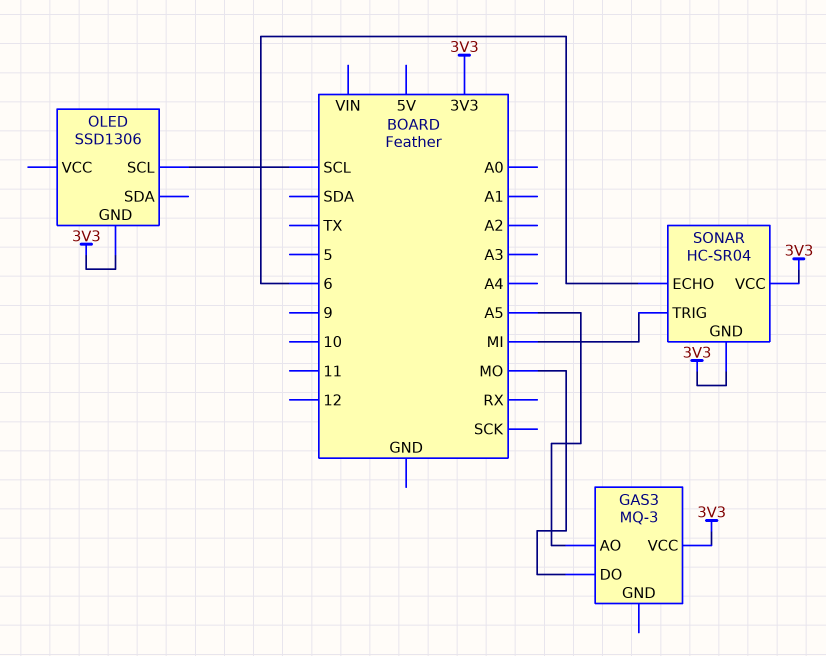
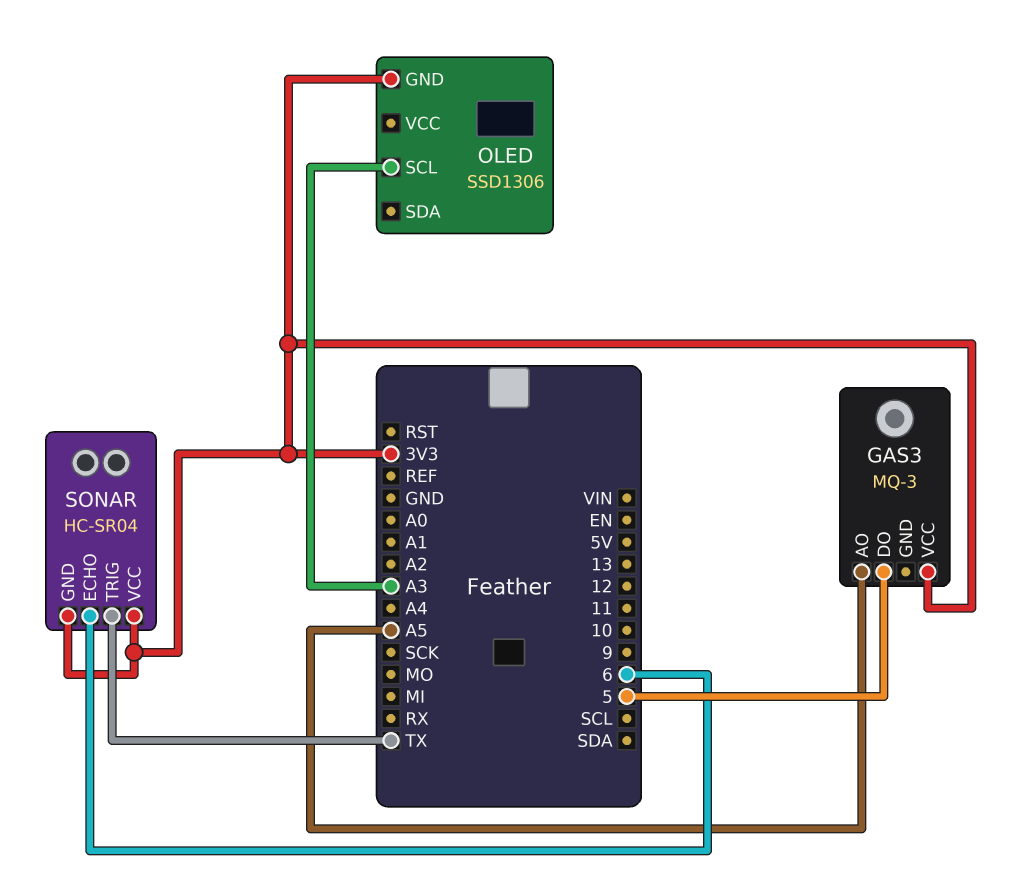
GAS3 pin DO: MO -> 5
OLED pin SCL: SCL -> A3
SONAR pin TRIG: MI -> TX

